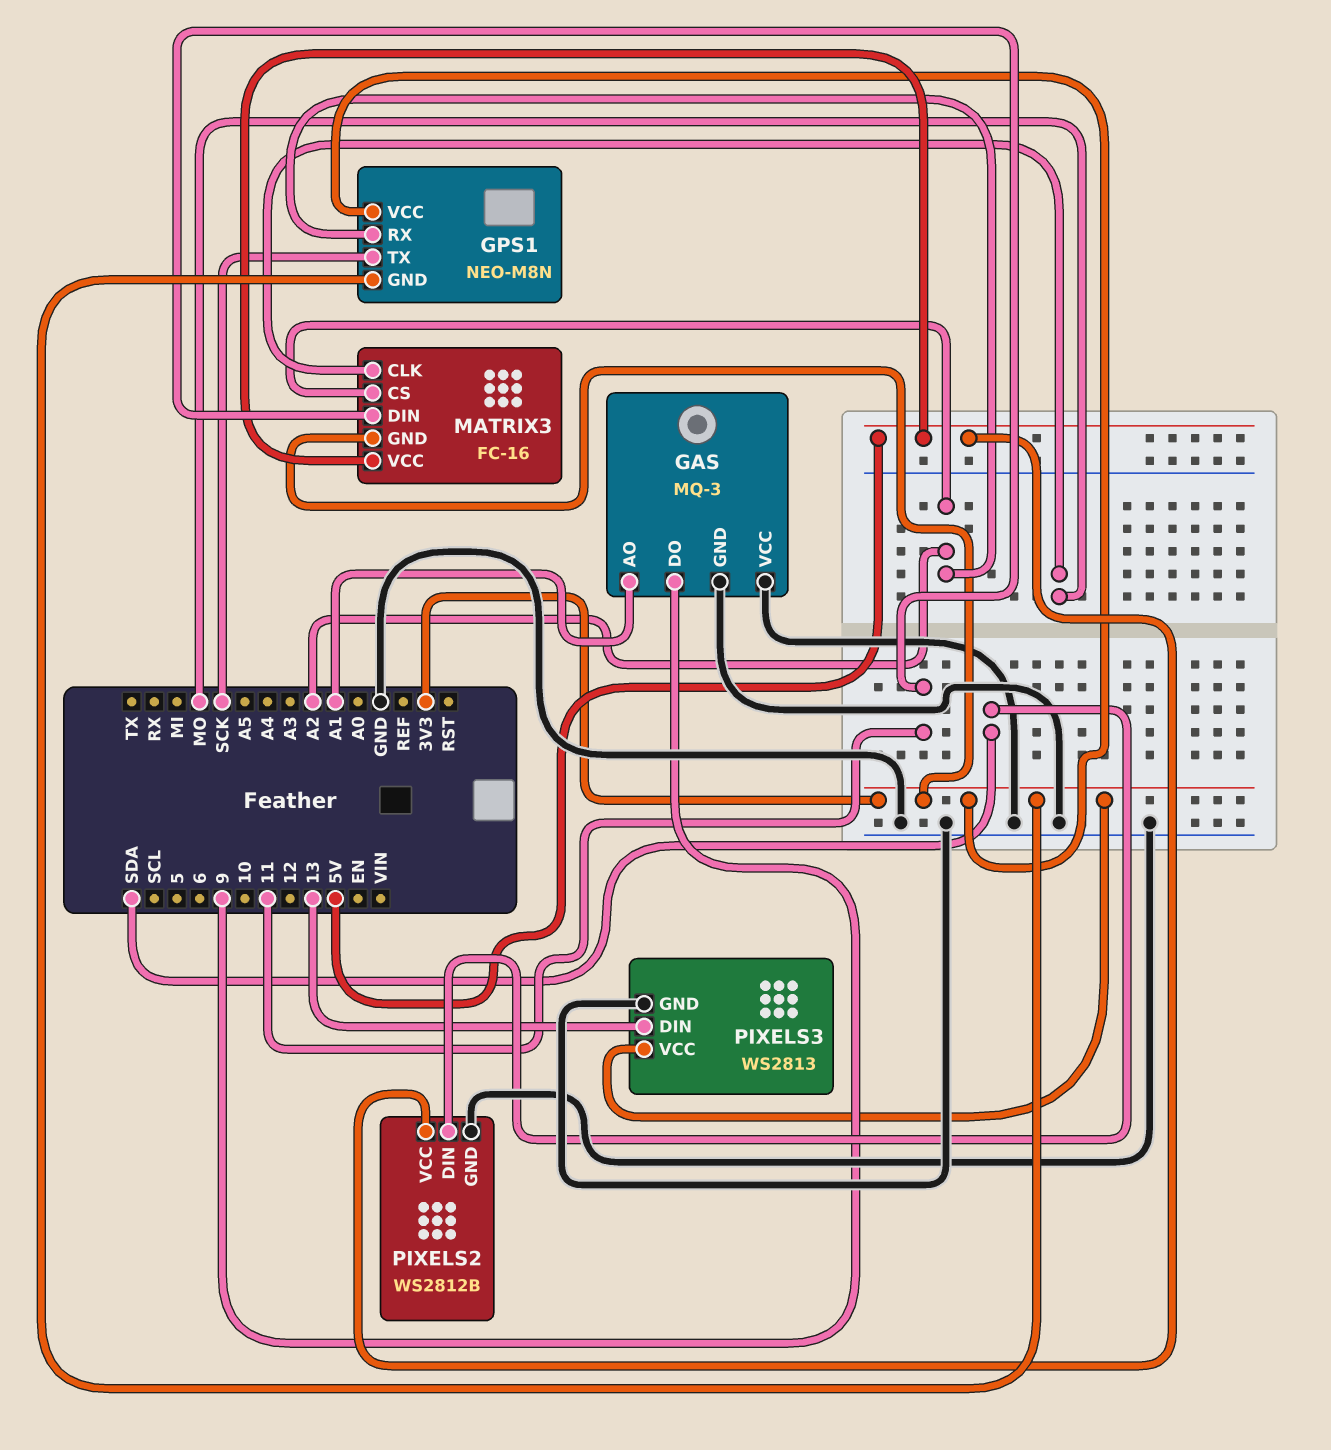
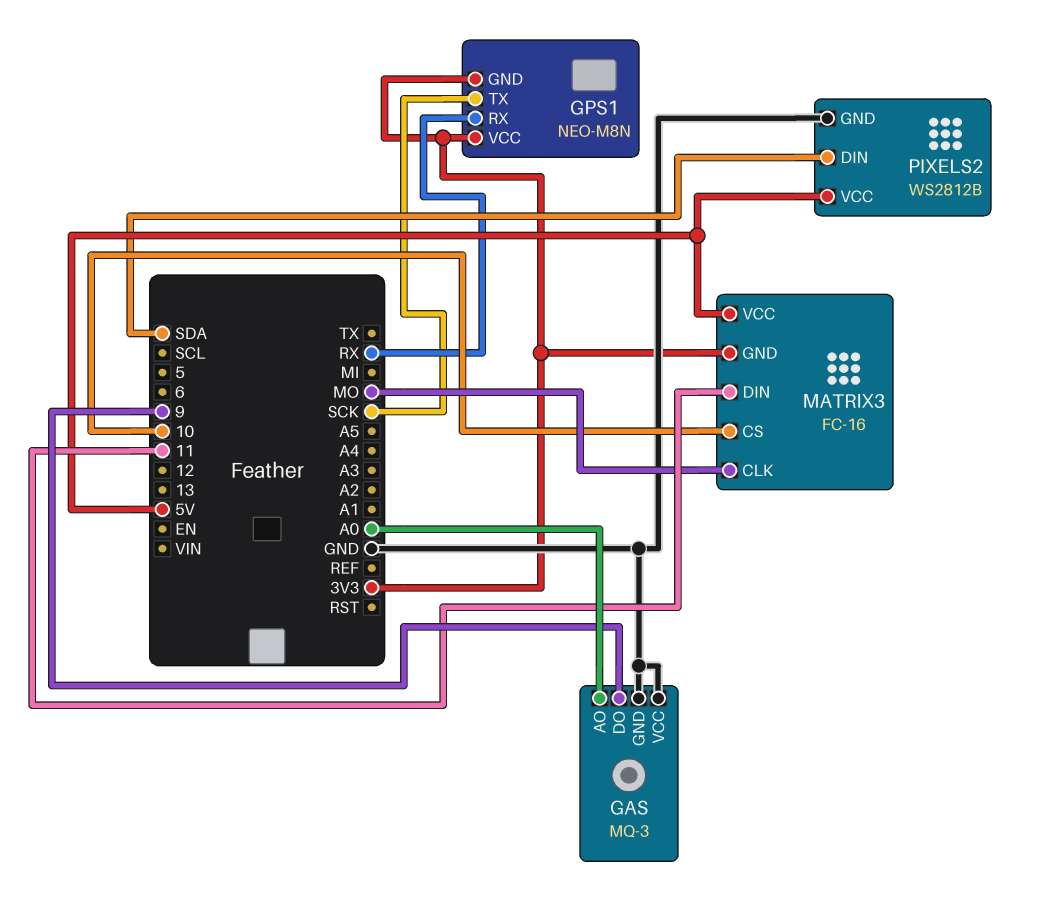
GAS pin AO: A1 -> A0
GPS1 pin RX: A2 -> RX
MATRIX3 pin CS: A2 -> 10
PIXELS3: WS2813 -> none
PIXELS3 pin DIN: 13 -> none
PIXELS3 pin GND: GND -> none
PIXELS3 pin VCC: 3V3 -> none

